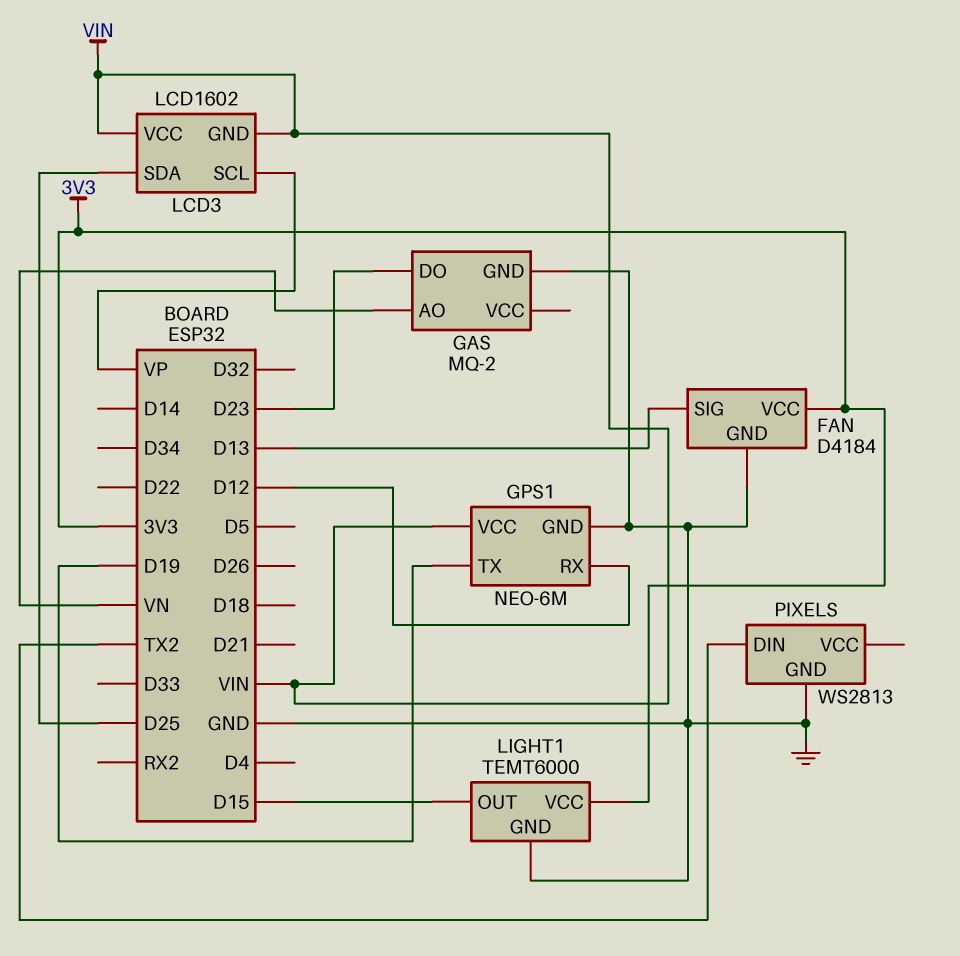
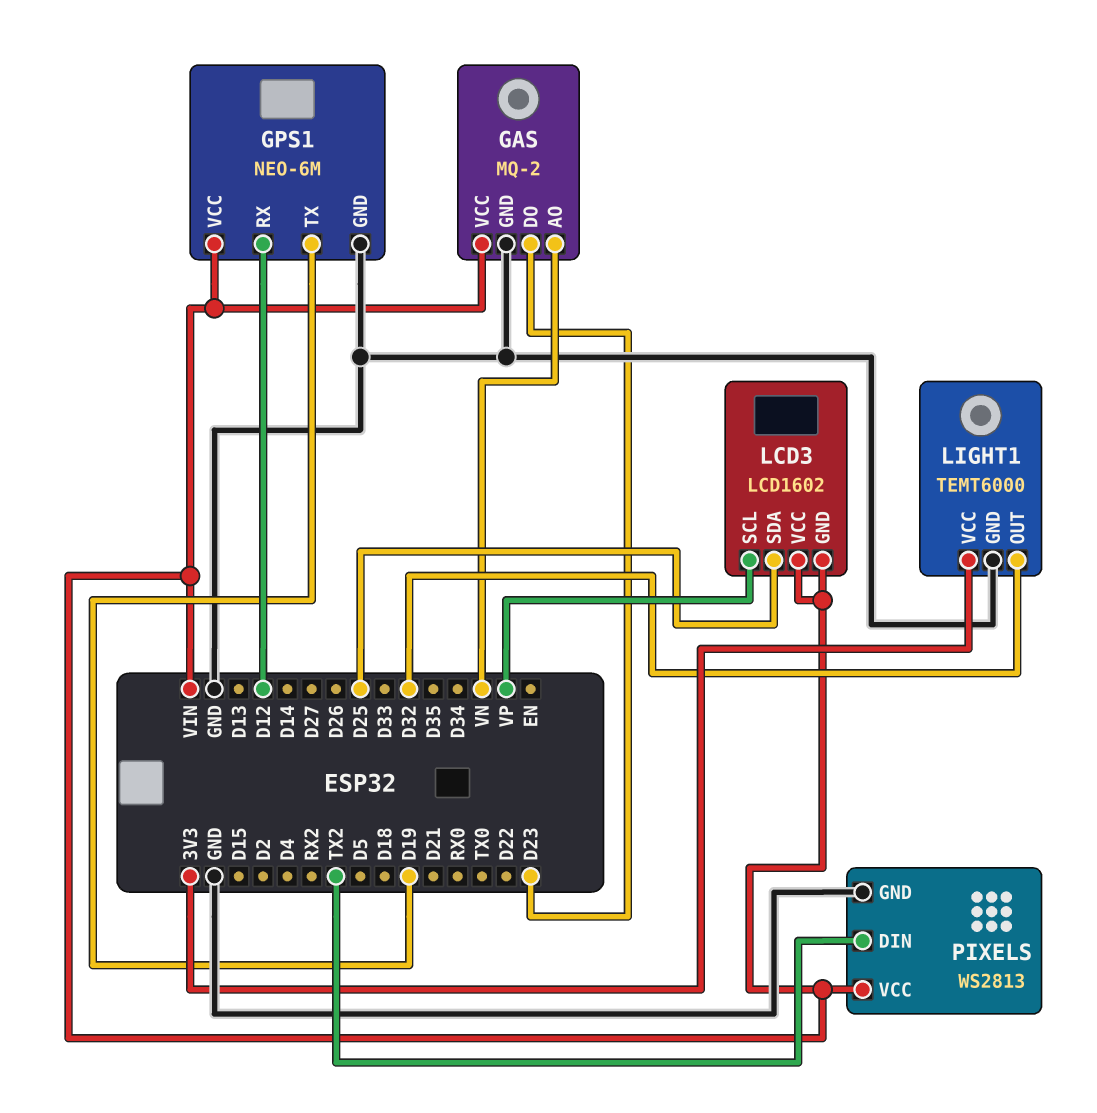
FAN: D4184 -> none
FAN pin GND: GND -> none
FAN pin SIG: D13 -> none
FAN pin VCC: 3V3 -> none
GAS pin VCC: none -> VIN
LIGHT1 pin OUT: D15 -> D32
PIXELS pin VCC: none -> VIN

